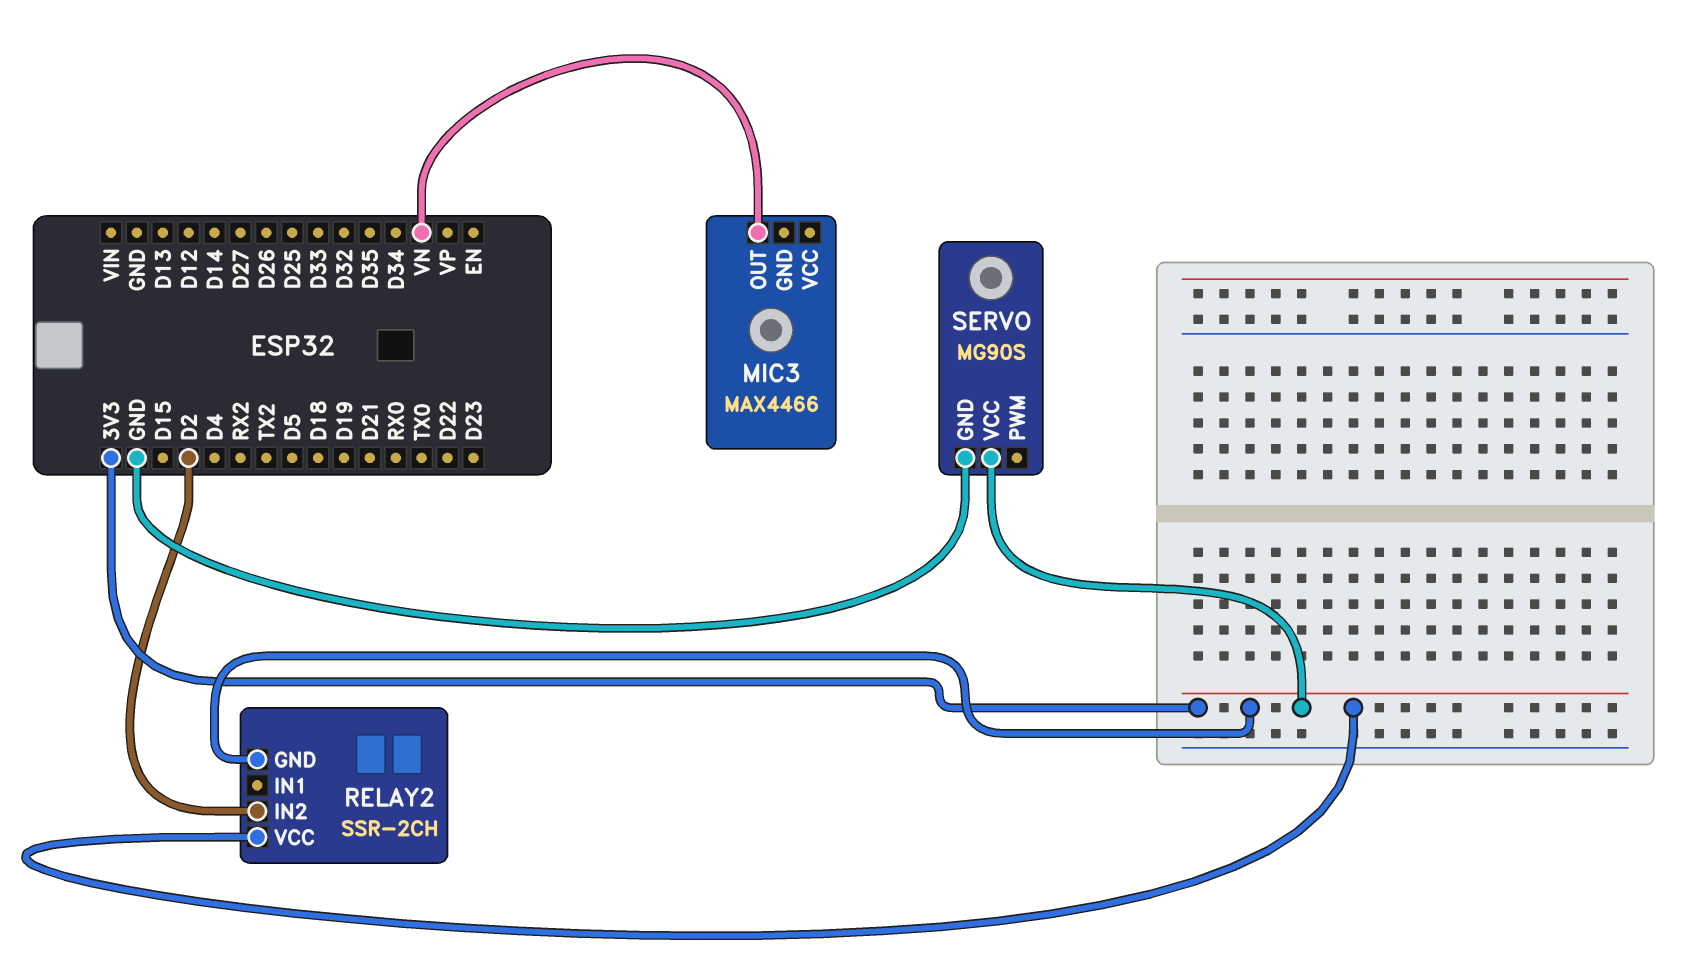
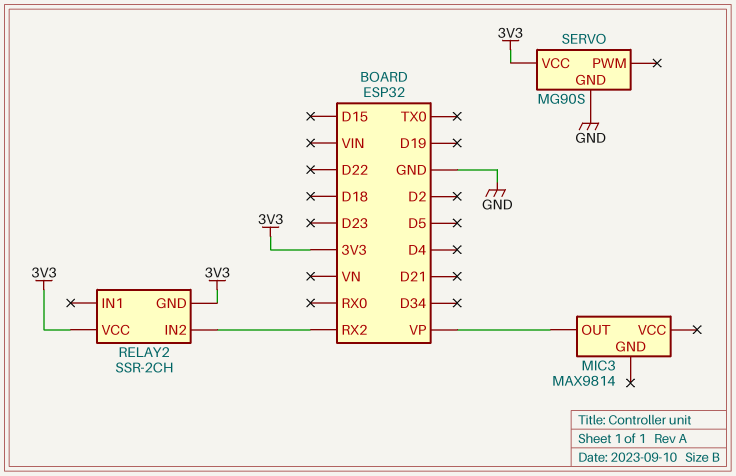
MIC3: MAX4466 -> MAX9814
MIC3 pin OUT: VN -> VP
RELAY2 pin IN2: D2 -> RX2

